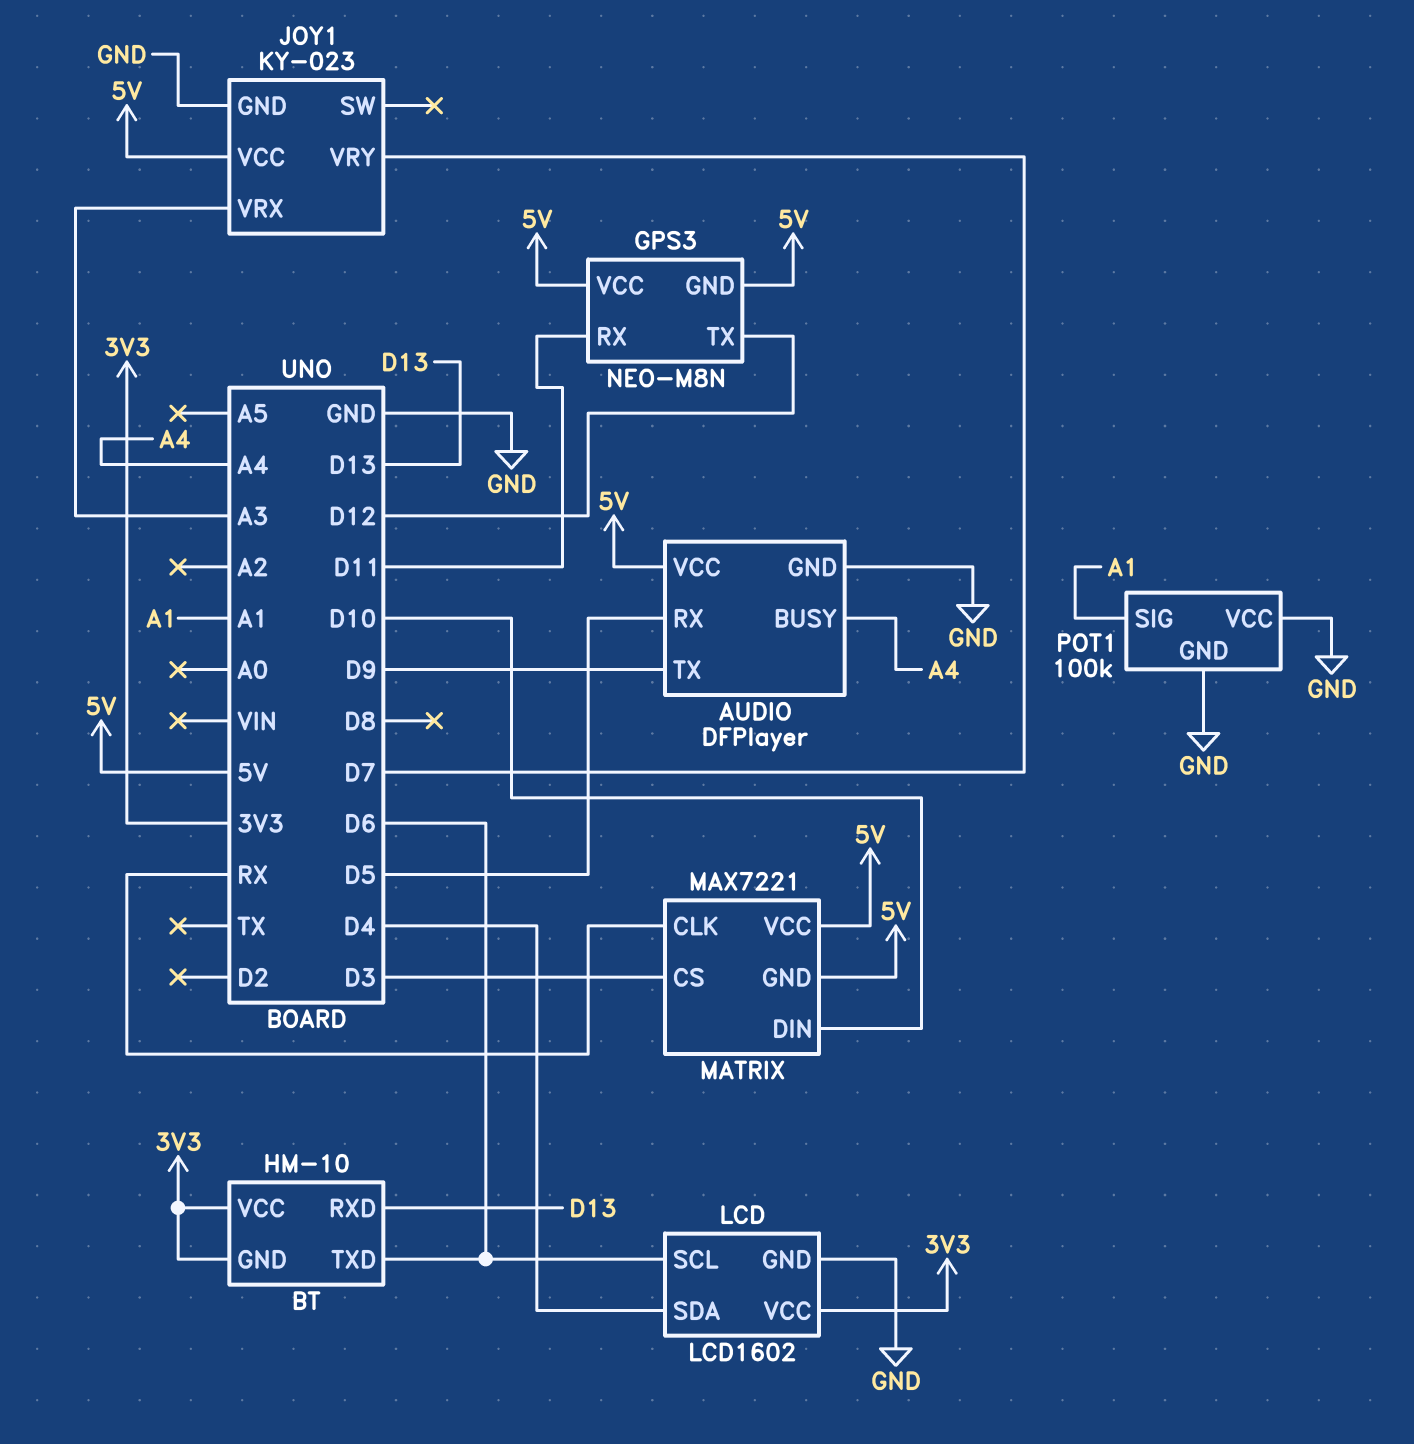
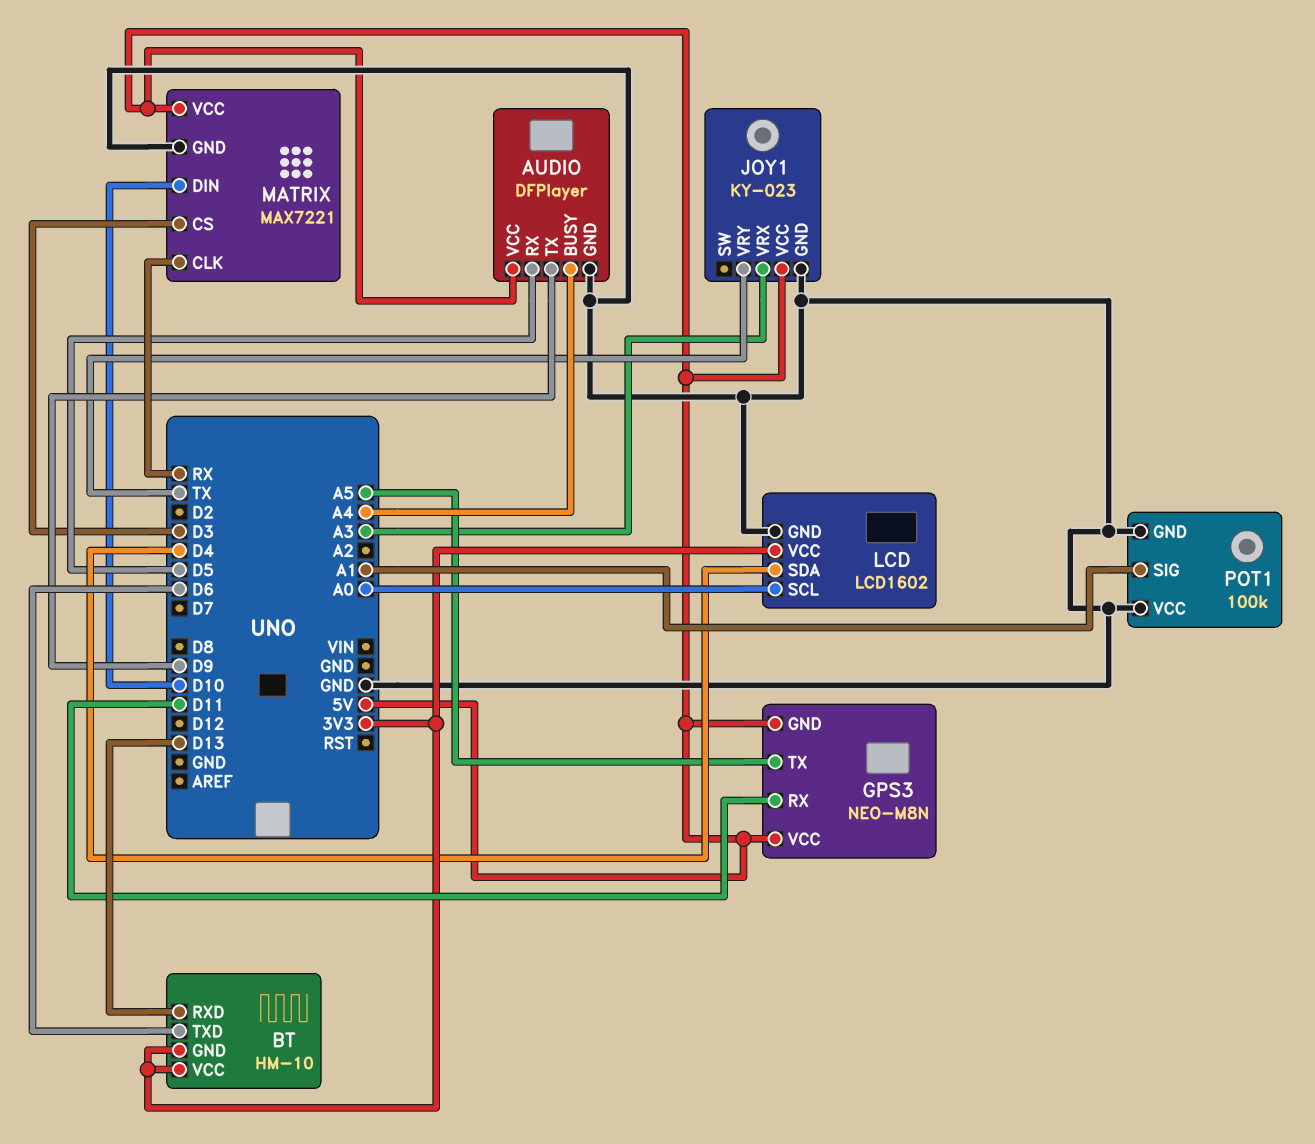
GPS3 pin TX: D12 -> A5
JOY1 pin VRY: D7 -> TX
LCD pin SCL: D6 -> A0
MATRIX pin GND: 5V -> GND

